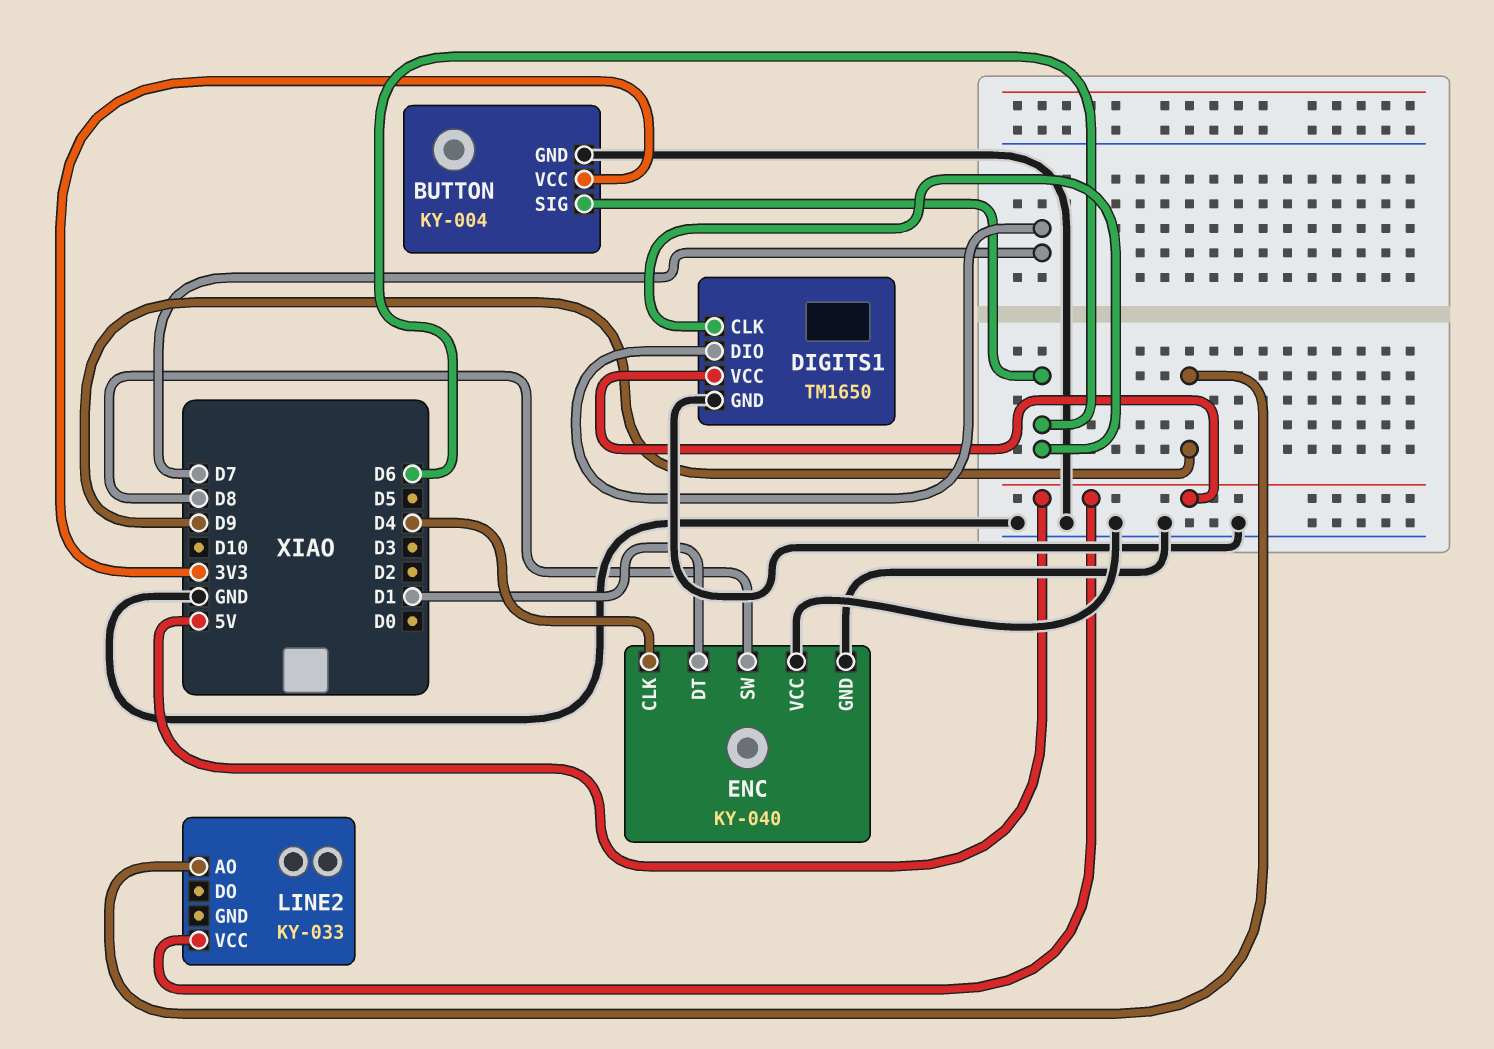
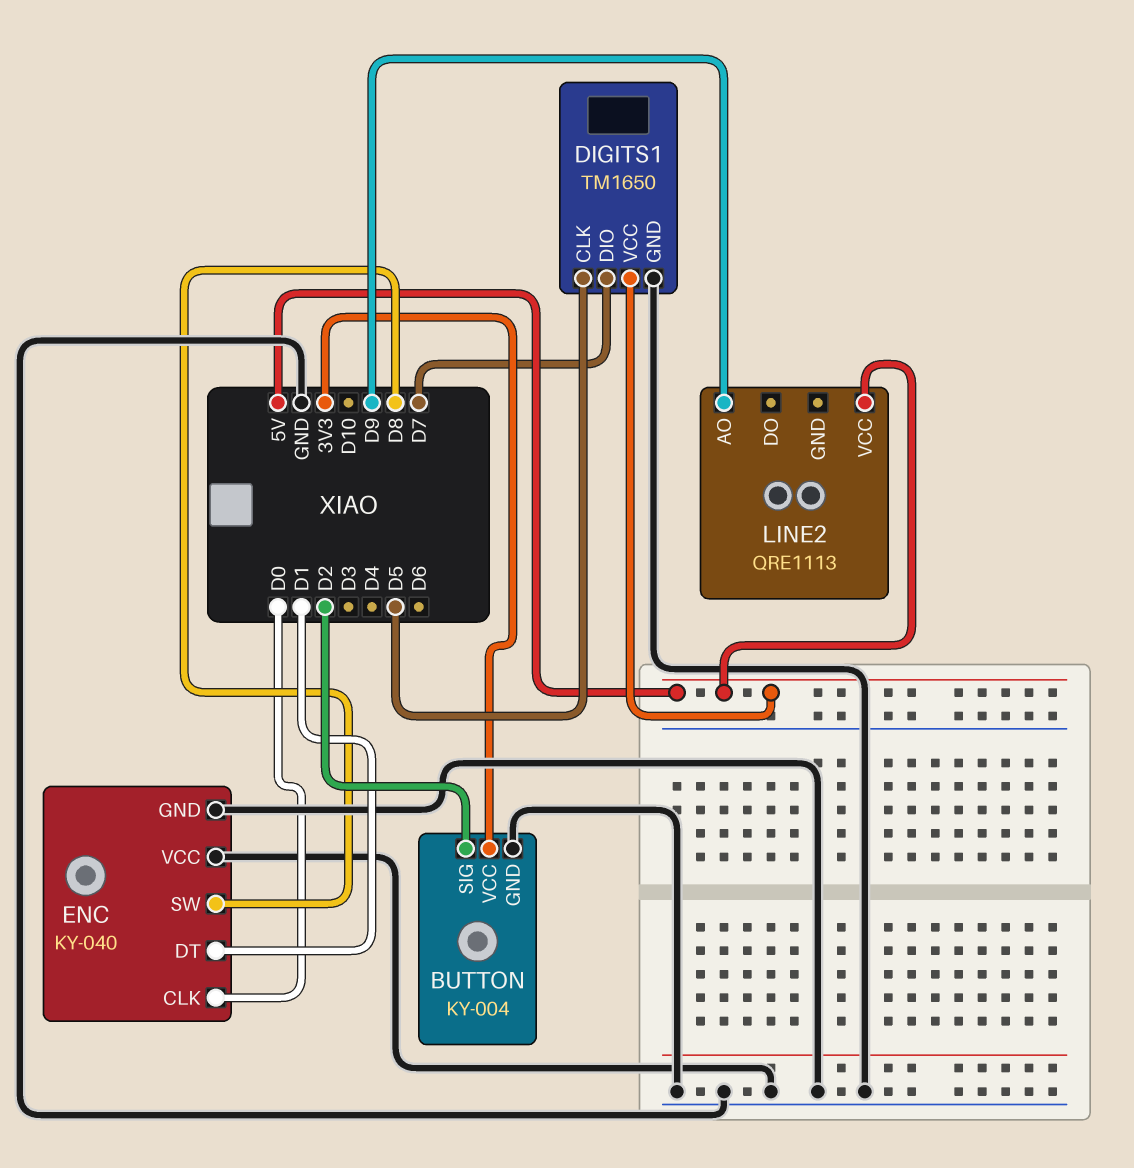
BUTTON pin SIG: D6 -> D2
DIGITS1 pin CLK: D6 -> D5
ENC pin CLK: D4 -> D0
LINE2: KY-033 -> QRE1113

